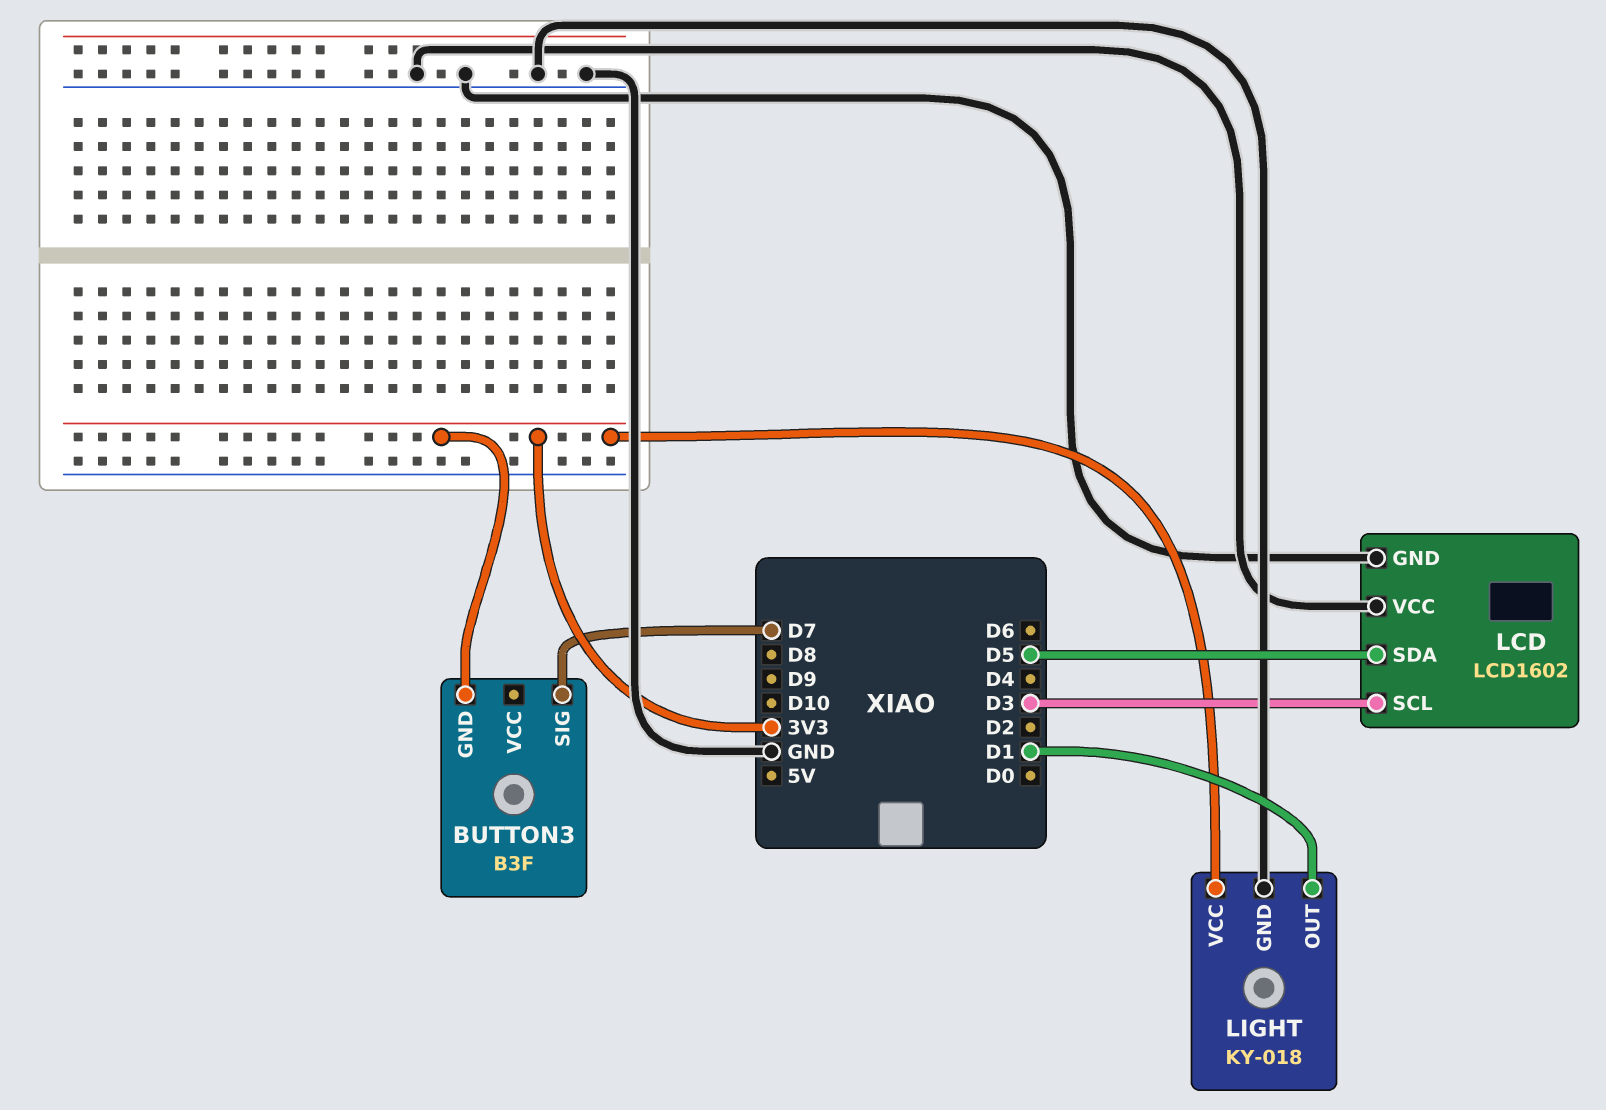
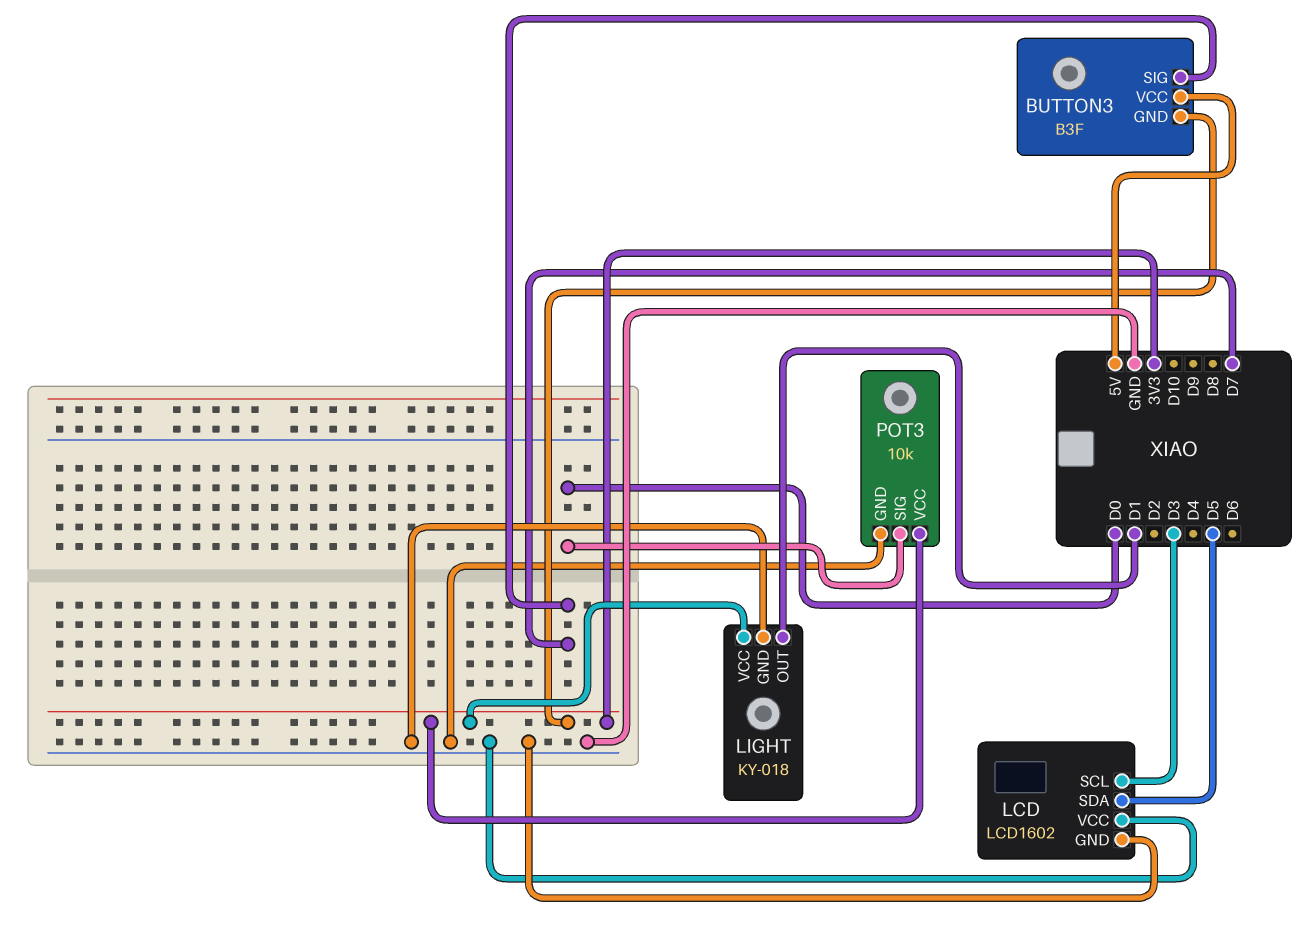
BUTTON3 pin VCC: none -> 5V
POT3: none -> 10k
POT3 pin GND: none -> GND
POT3 pin SIG: none -> D0
POT3 pin VCC: none -> 3V3

